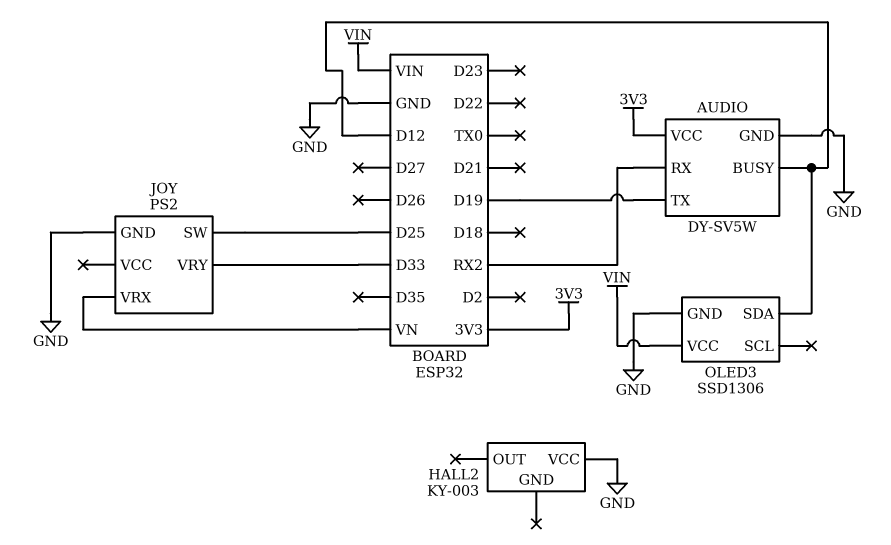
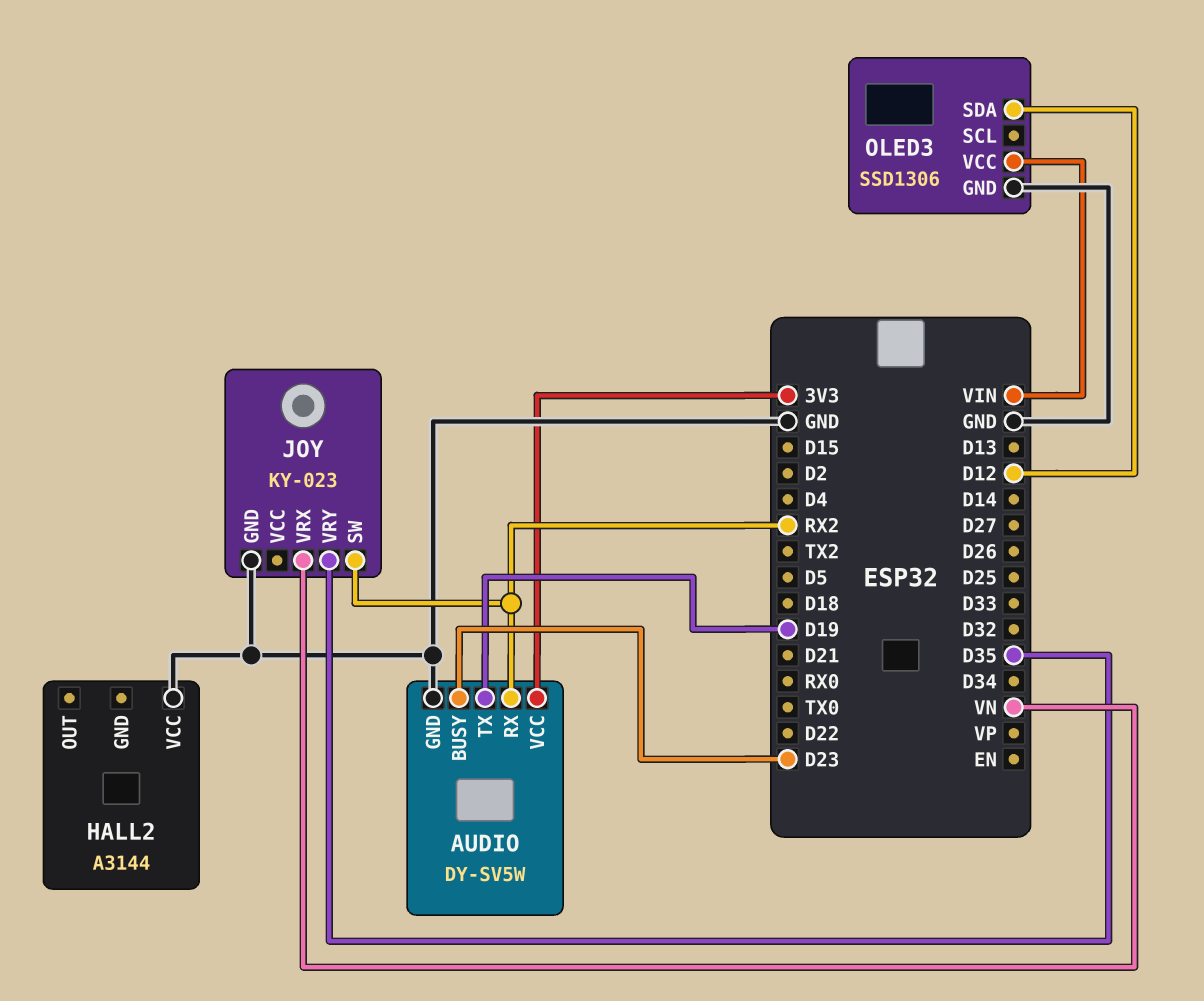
AUDIO pin BUSY: D12 -> D23
HALL2: KY-003 -> A3144
JOY: PS2 -> KY-023
JOY pin SW: D25 -> RX2
JOY pin VRY: D33 -> D35

